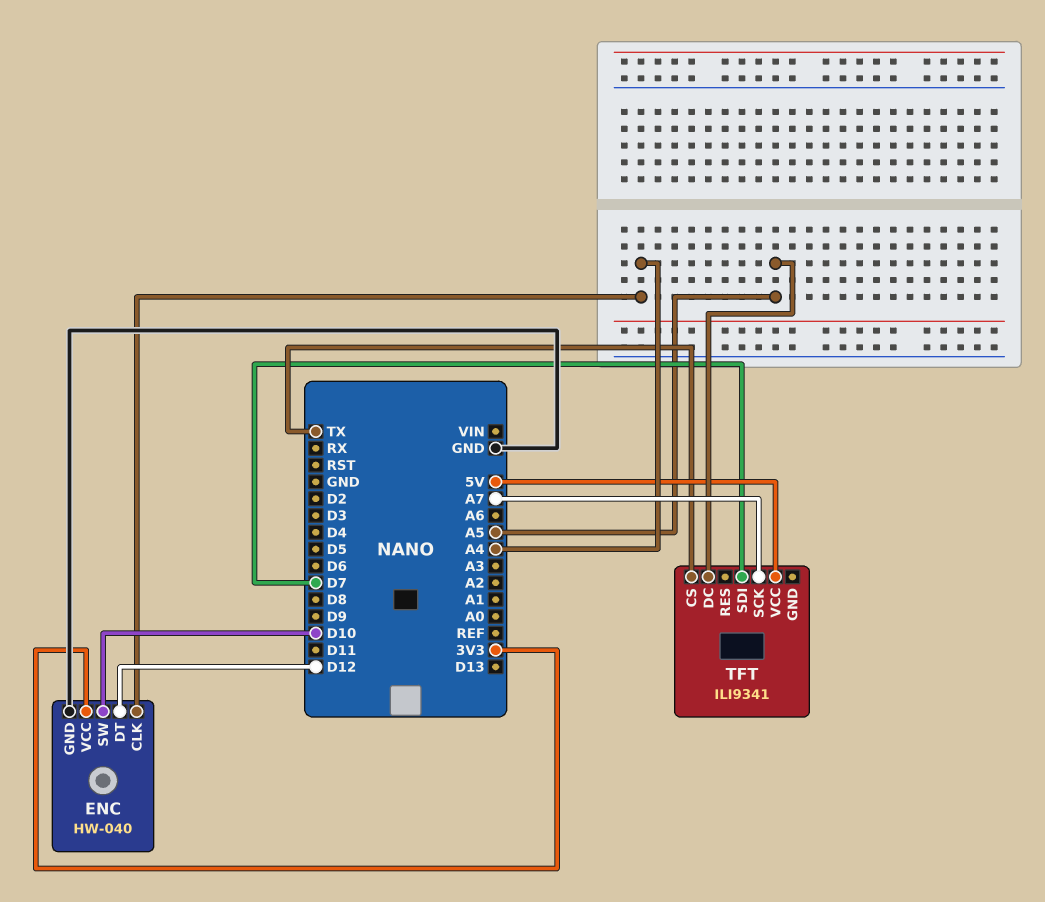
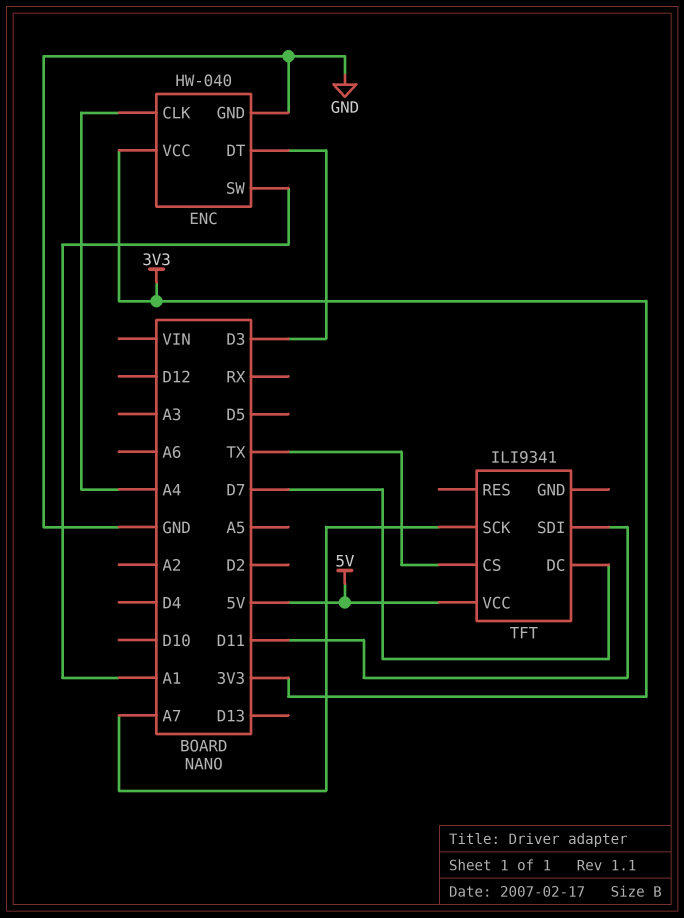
ENC pin DT: D12 -> D3
ENC pin SW: D10 -> A1
TFT pin DC: A5 -> D7
TFT pin SDI: D7 -> D11

